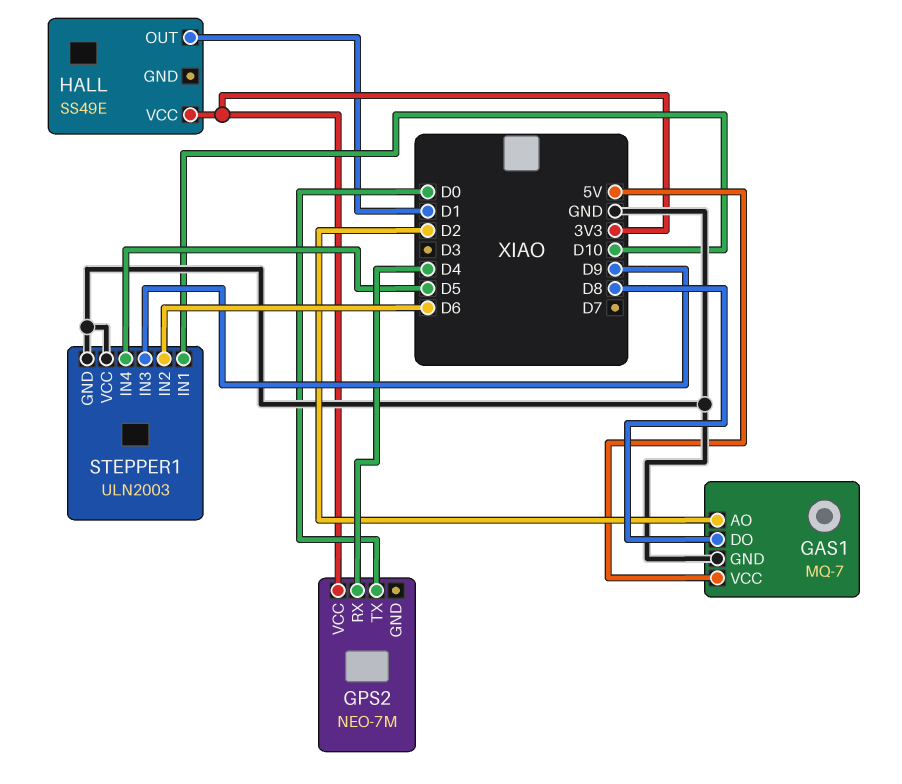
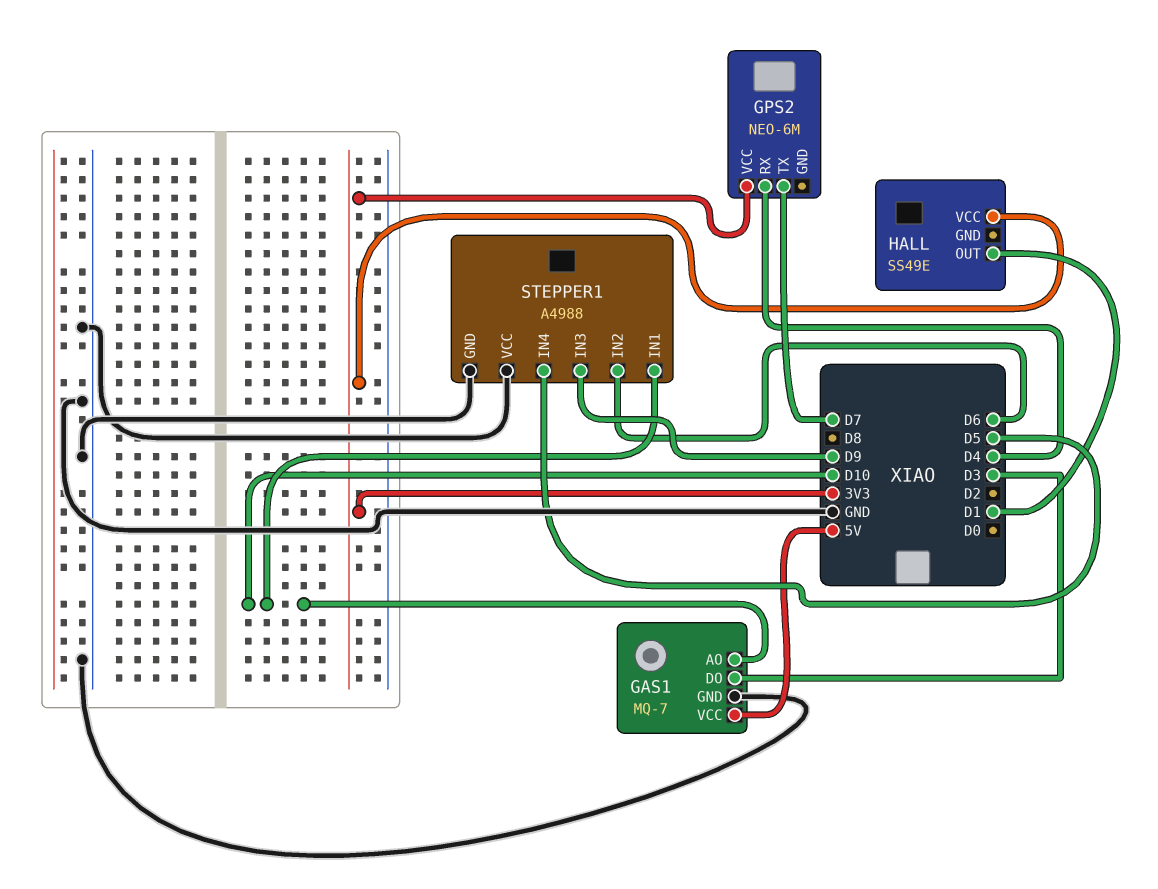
GAS1 pin AO: D2 -> D10
GAS1 pin DO: D8 -> D3
GPS2: NEO-7M -> NEO-6M
GPS2 pin TX: D0 -> D7
STEPPER1: ULN2003 -> A4988

